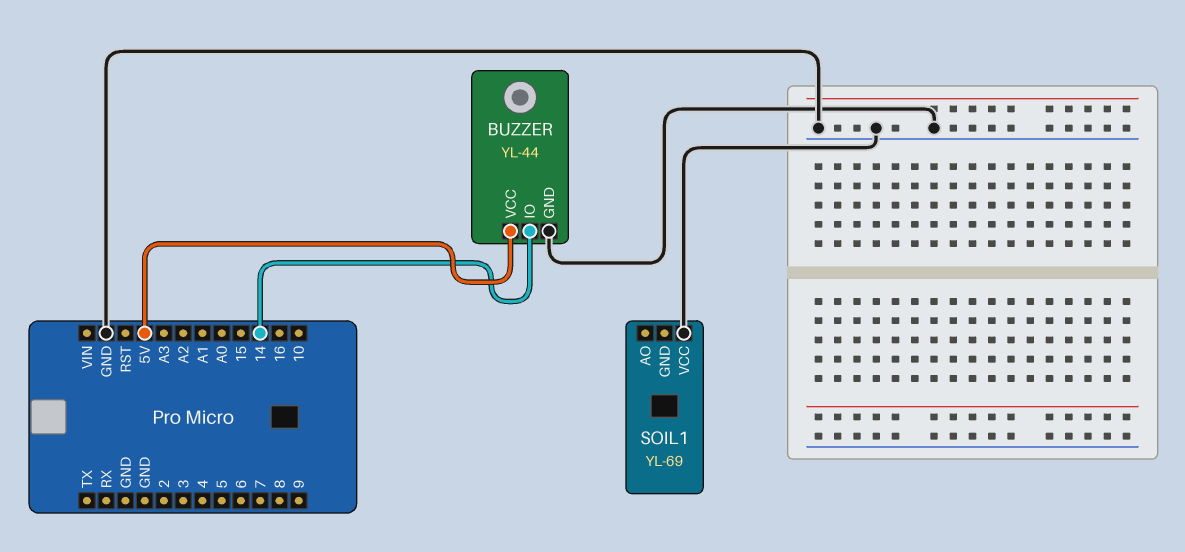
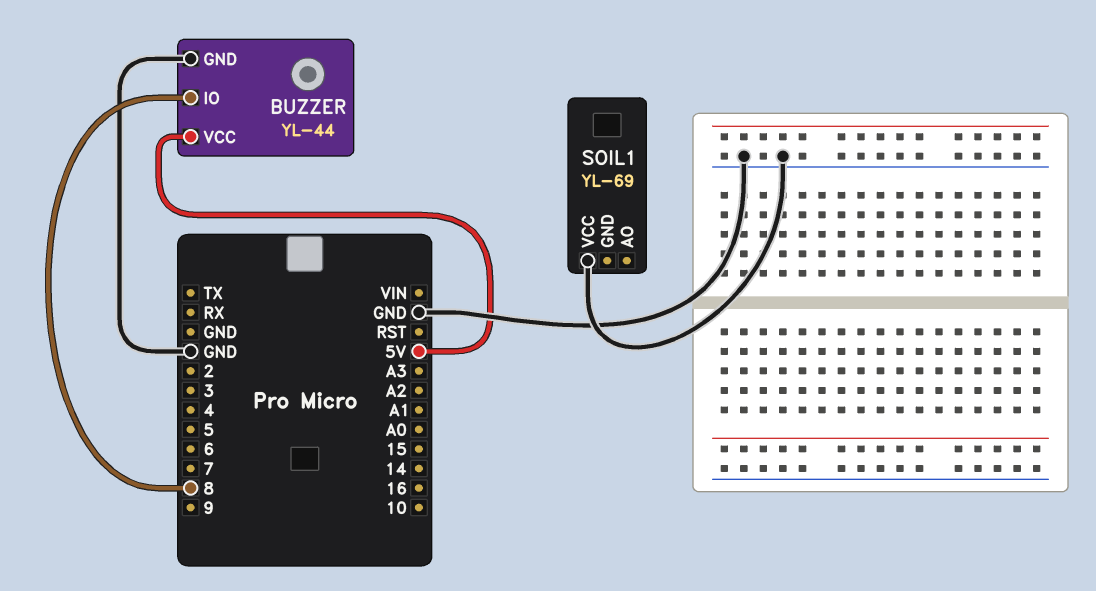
BUZZER pin IO: 14 -> 8

